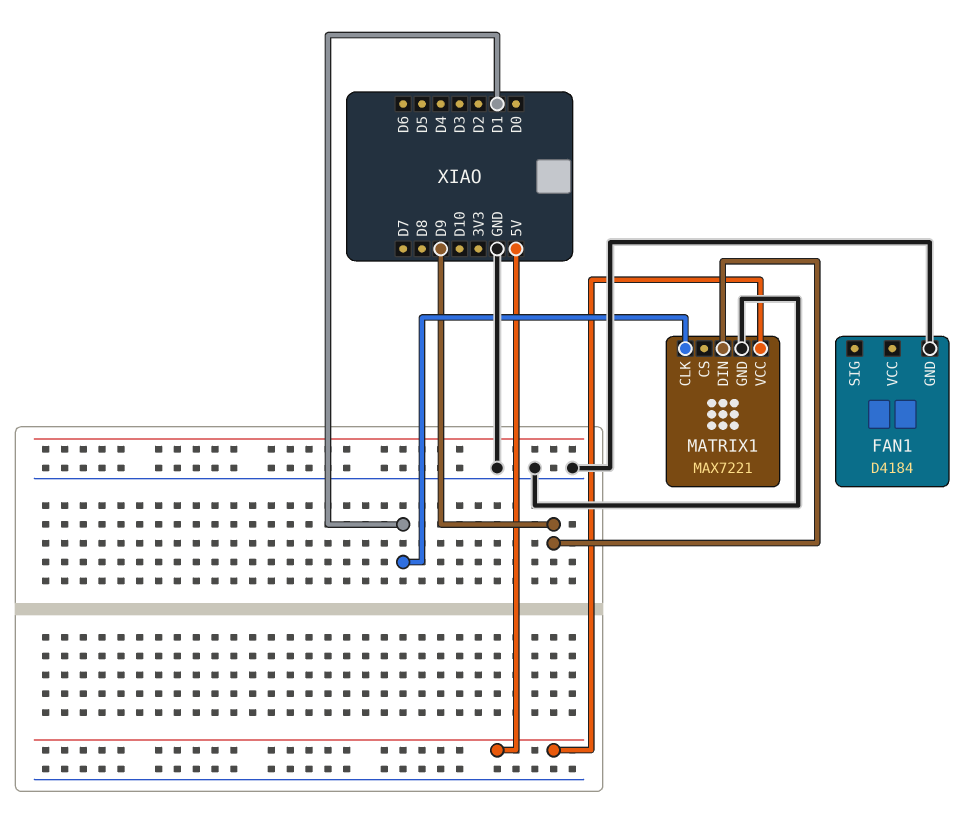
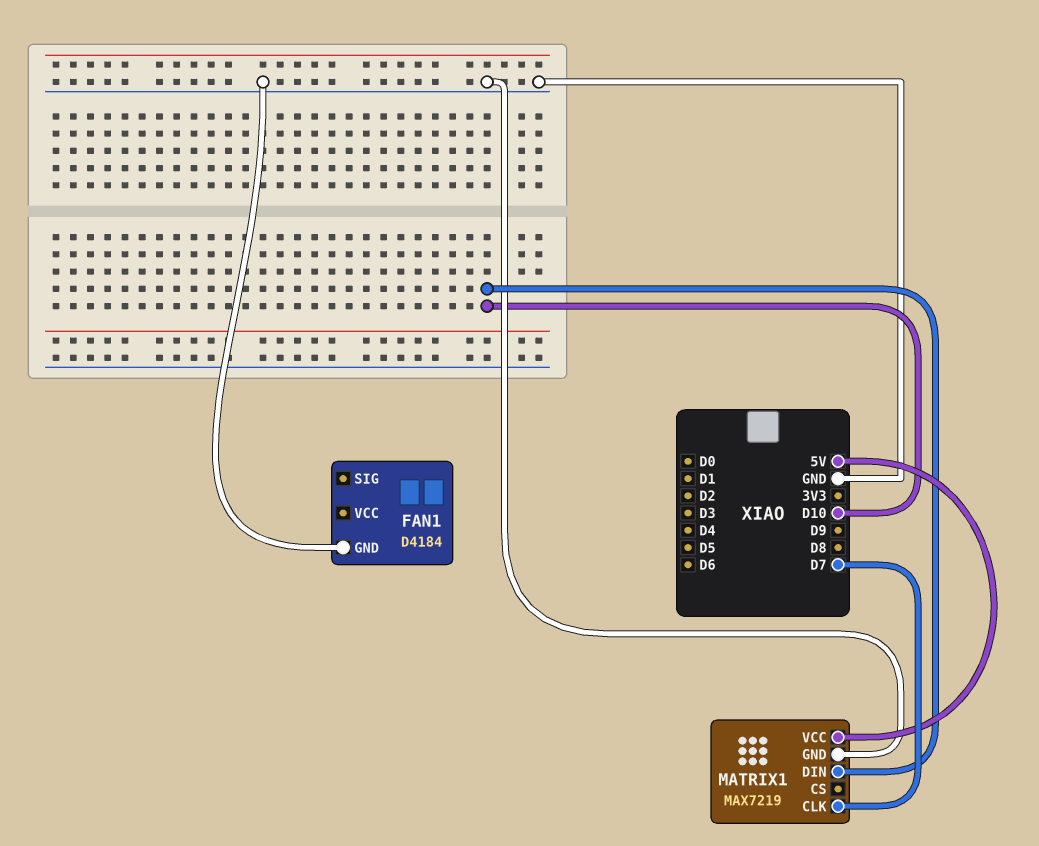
MATRIX1: MAX7221 -> MAX7219
MATRIX1 pin CLK: D1 -> D7
MATRIX1 pin DIN: D9 -> D10

